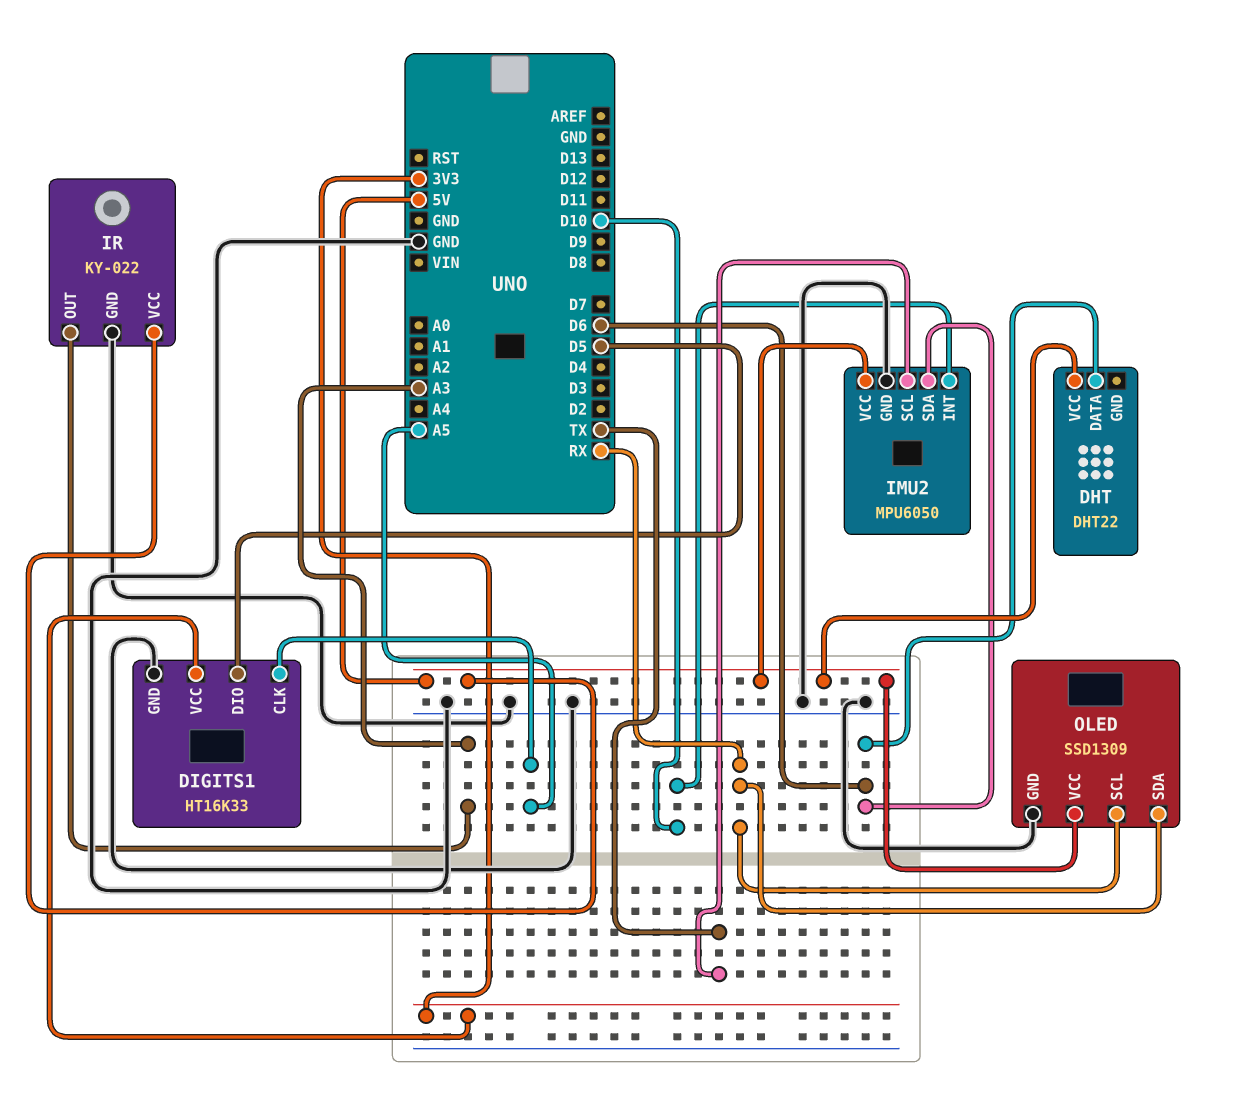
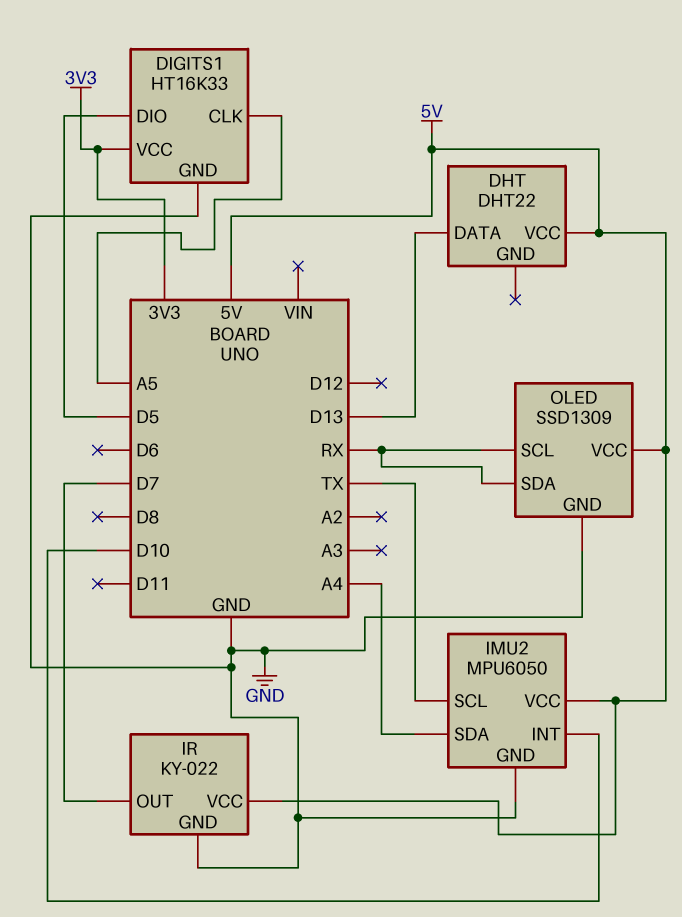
DHT pin DATA: D6 -> D13
IMU2 pin SDA: D6 -> A4
IR pin OUT: A3 -> D7

